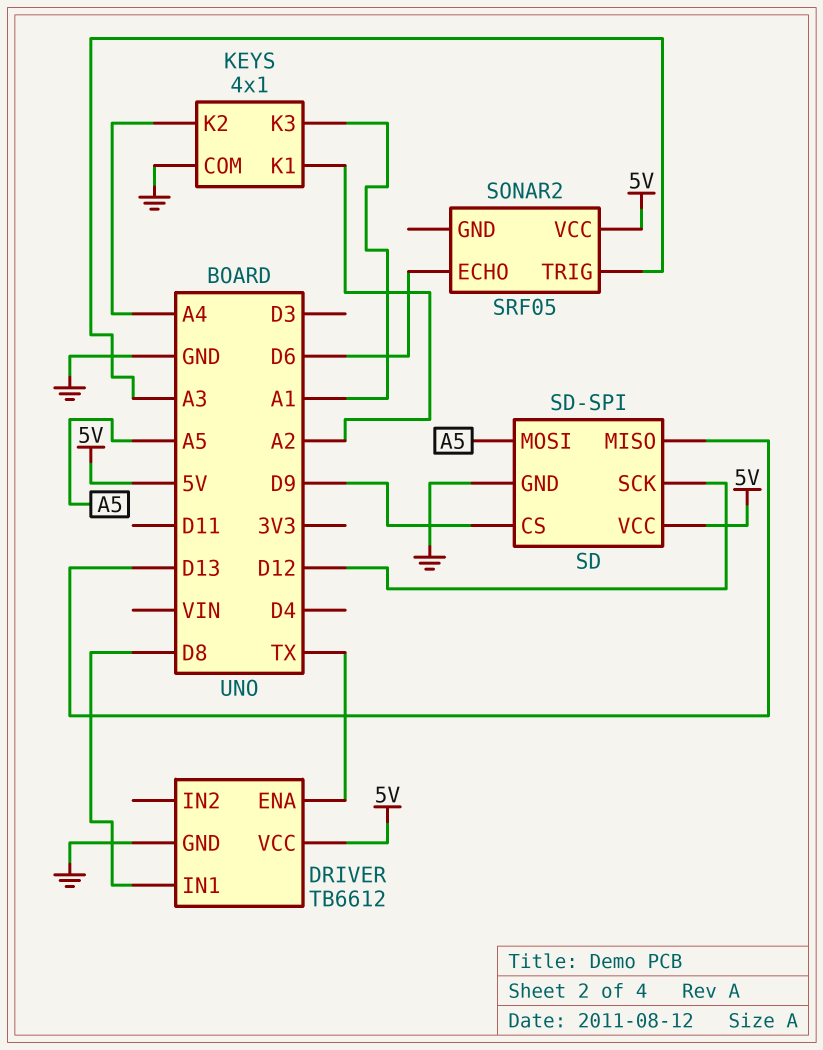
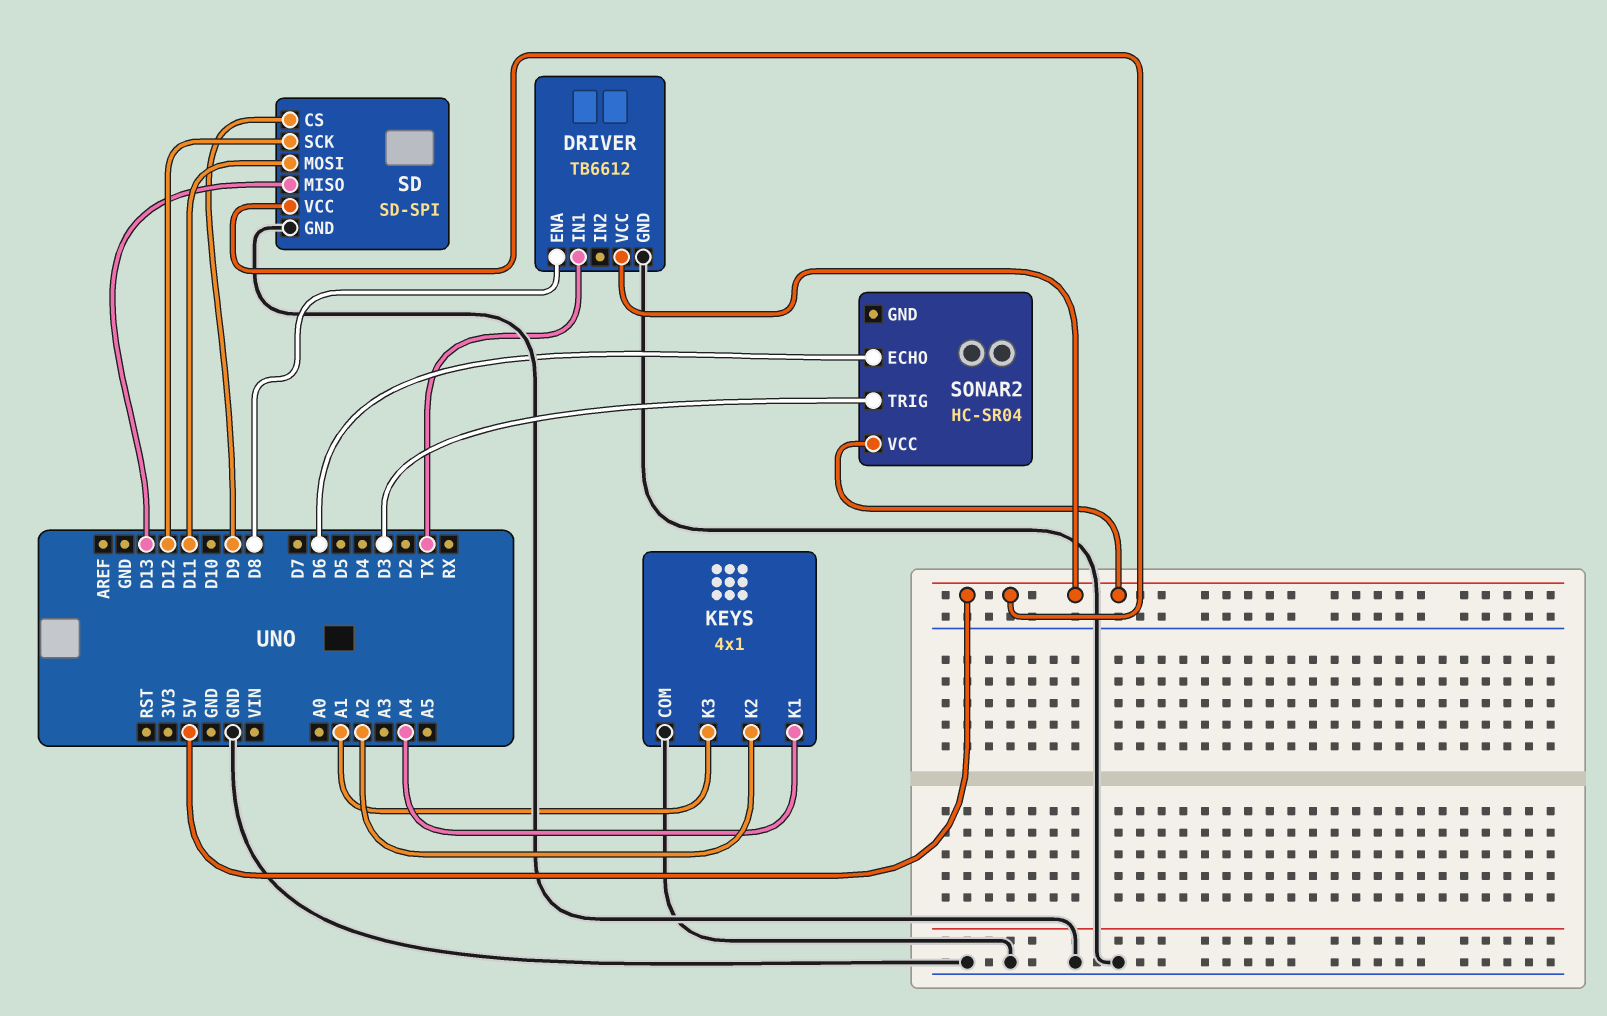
DRIVER pin ENA: TX -> D8
DRIVER pin IN1: D8 -> TX
KEYS pin K1: A2 -> A4
KEYS pin K2: A4 -> A2
SD pin MOSI: A5 -> D11
SONAR2: SRF05 -> HC-SR04
SONAR2 pin TRIG: A3 -> D3

